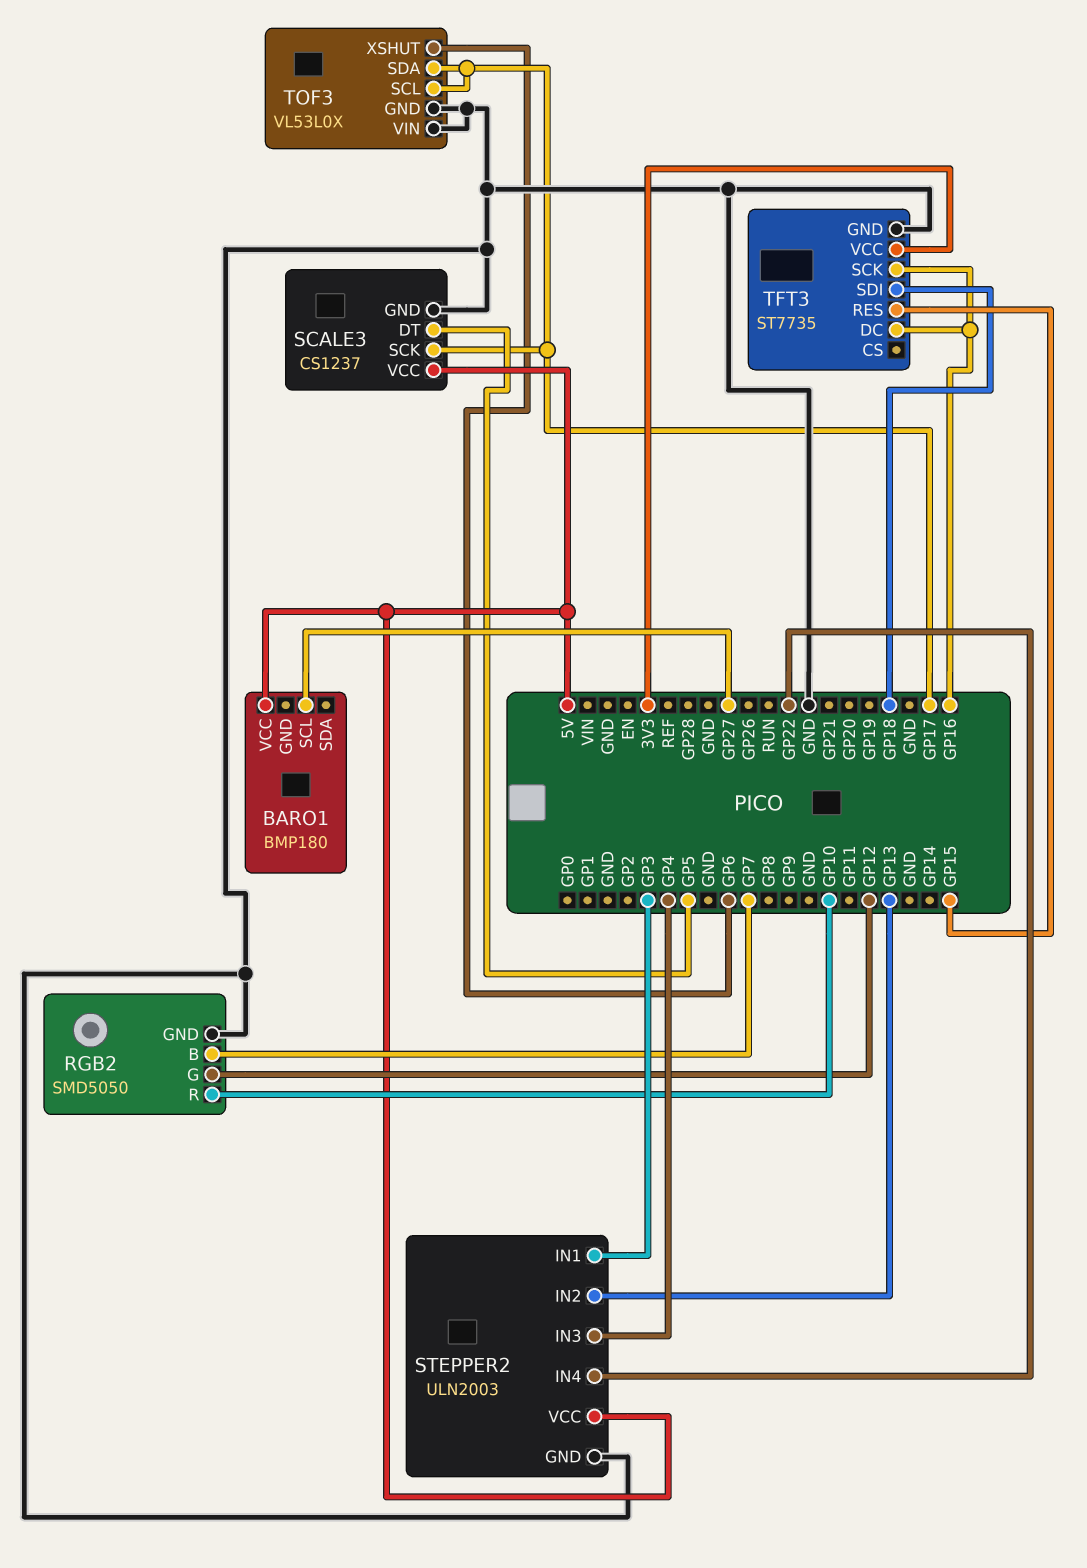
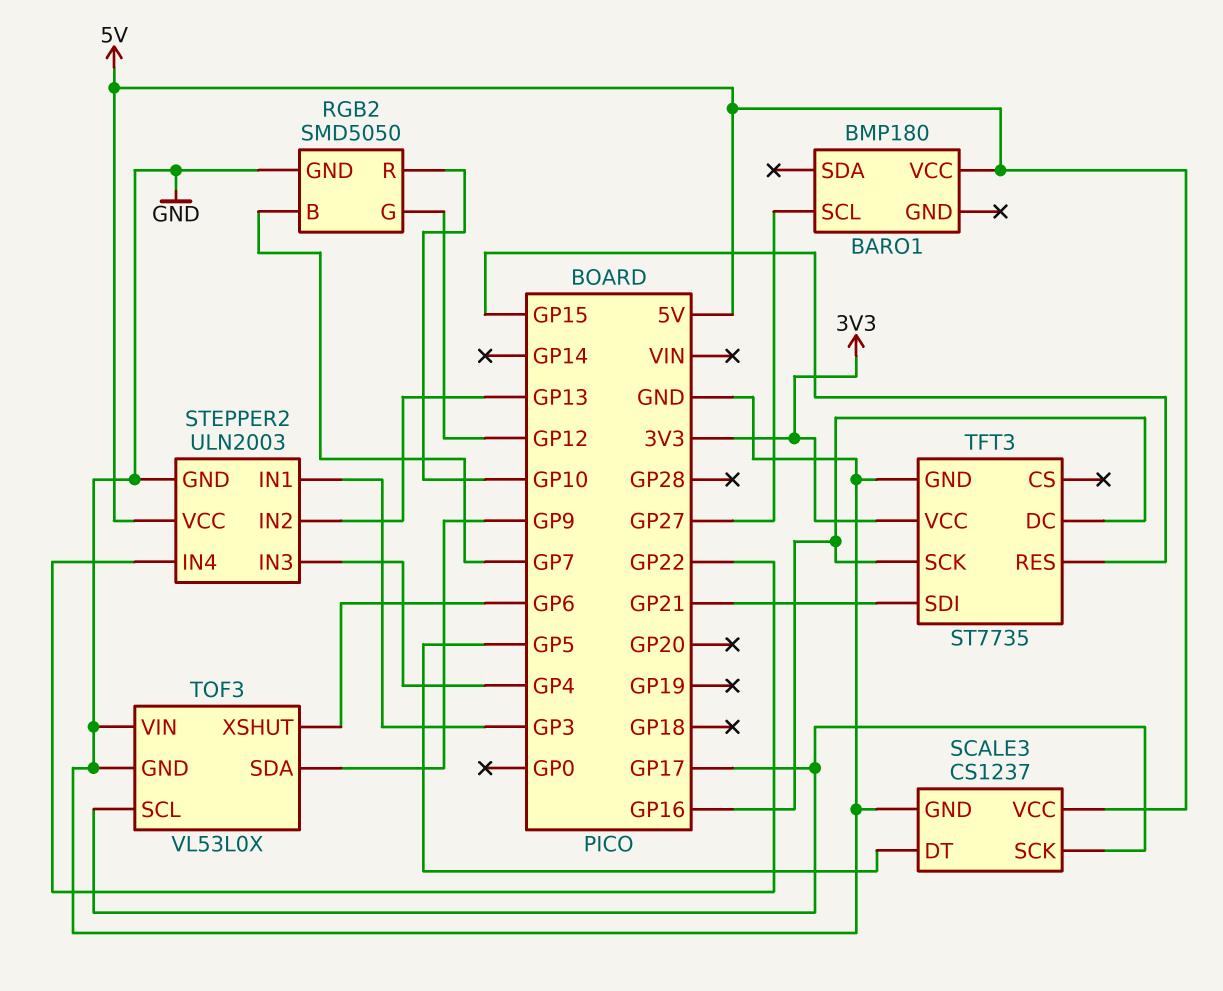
TFT3 pin SDI: GP18 -> GP21
TOF3 pin SDA: GP17 -> GP9

